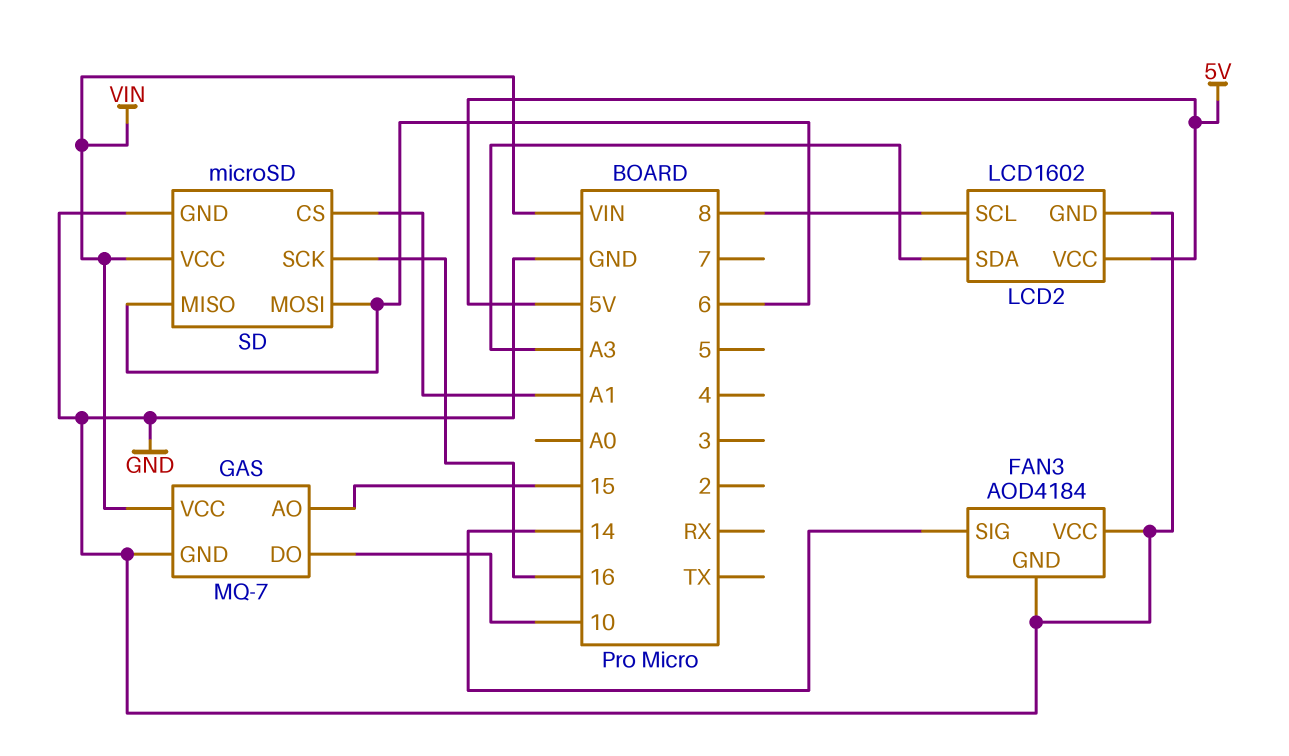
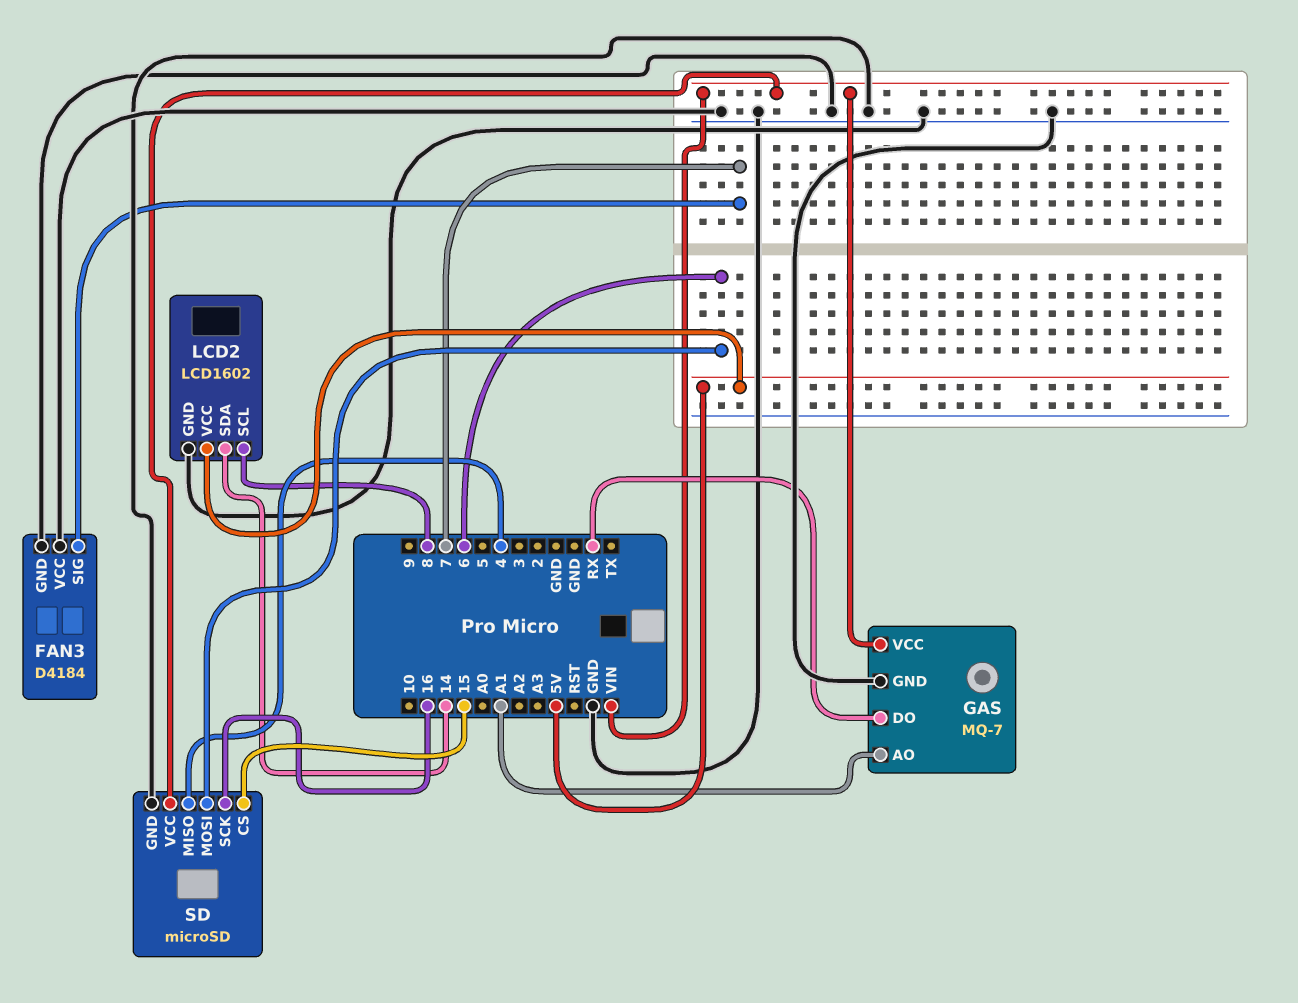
FAN3: AOD4184 -> D4184
FAN3 pin SIG: 14 -> 7
GAS pin AO: 15 -> A1
GAS pin DO: 10 -> RX
LCD2 pin SDA: A3 -> 14
SD pin CS: A1 -> 15
SD pin MISO: 6 -> 4

